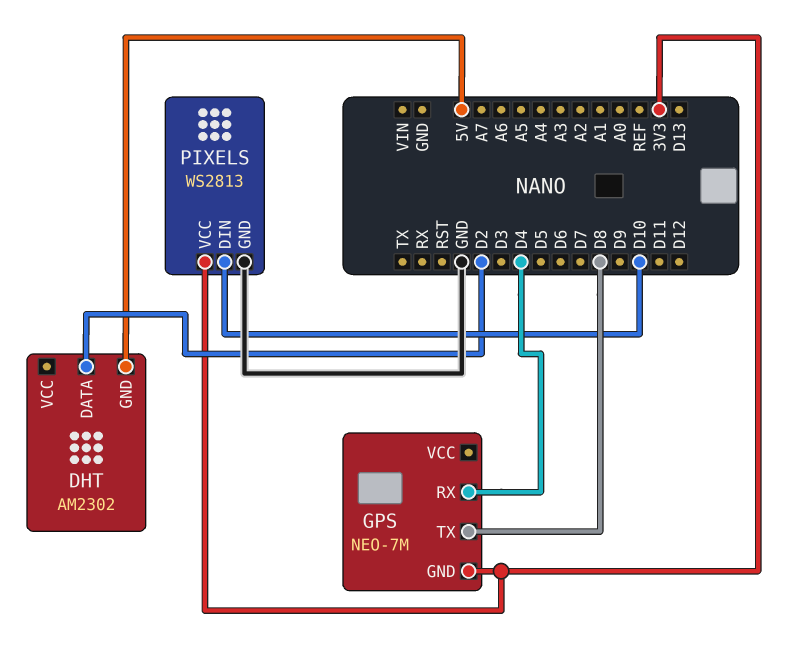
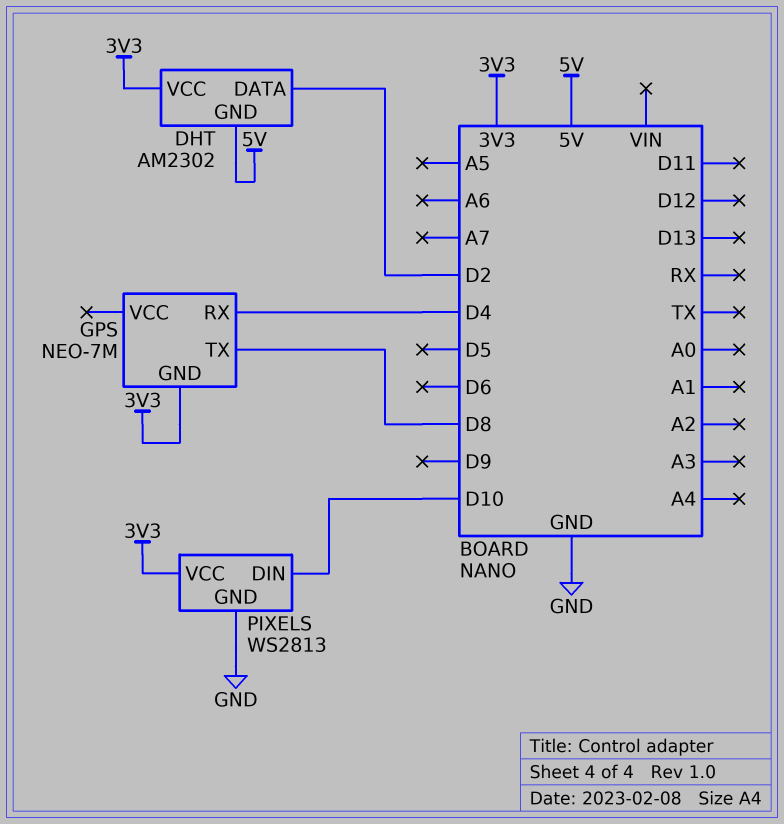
DHT pin VCC: none -> 3V3

